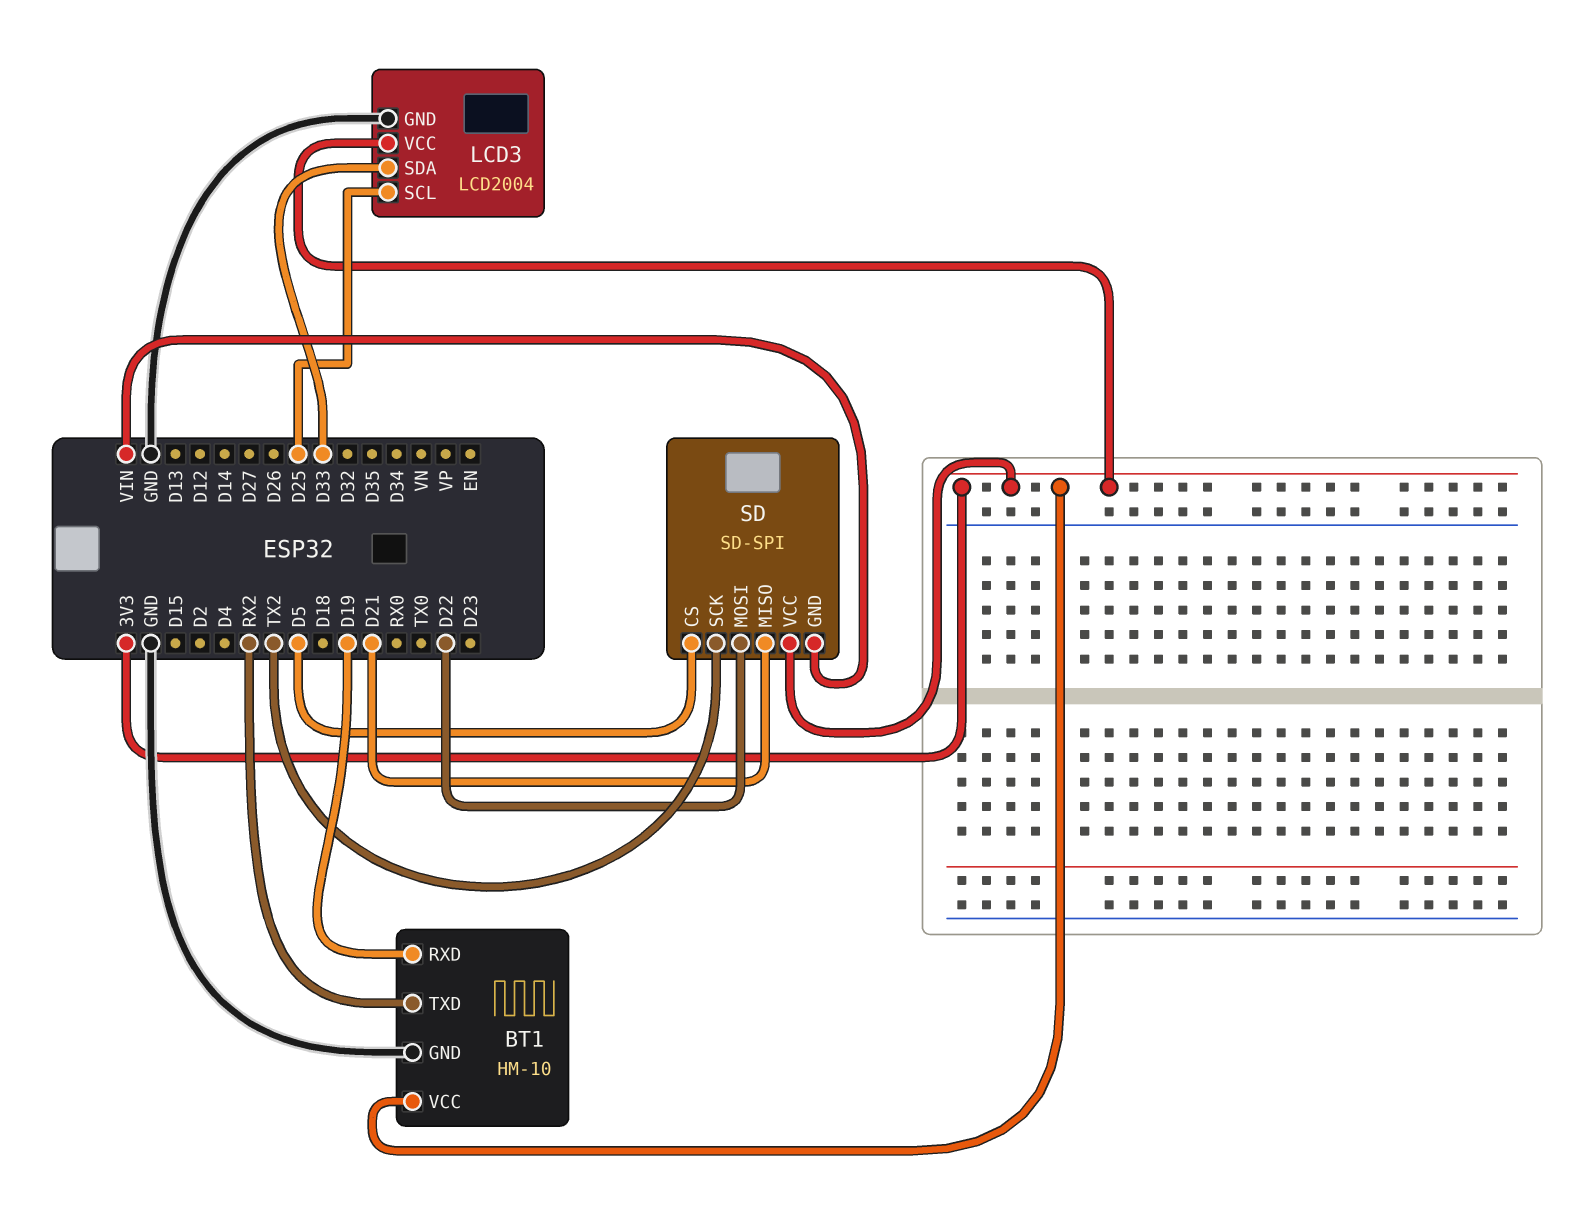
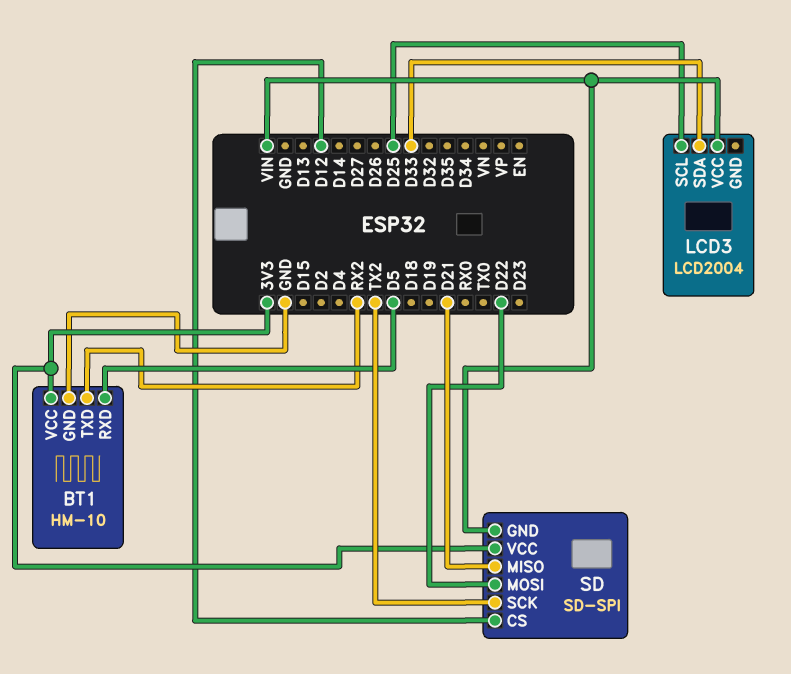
BT1 pin RXD: D19 -> D5
LCD3 pin GND: GND -> none
LCD3 pin VCC: 3V3 -> VIN
SD pin CS: D5 -> D12

